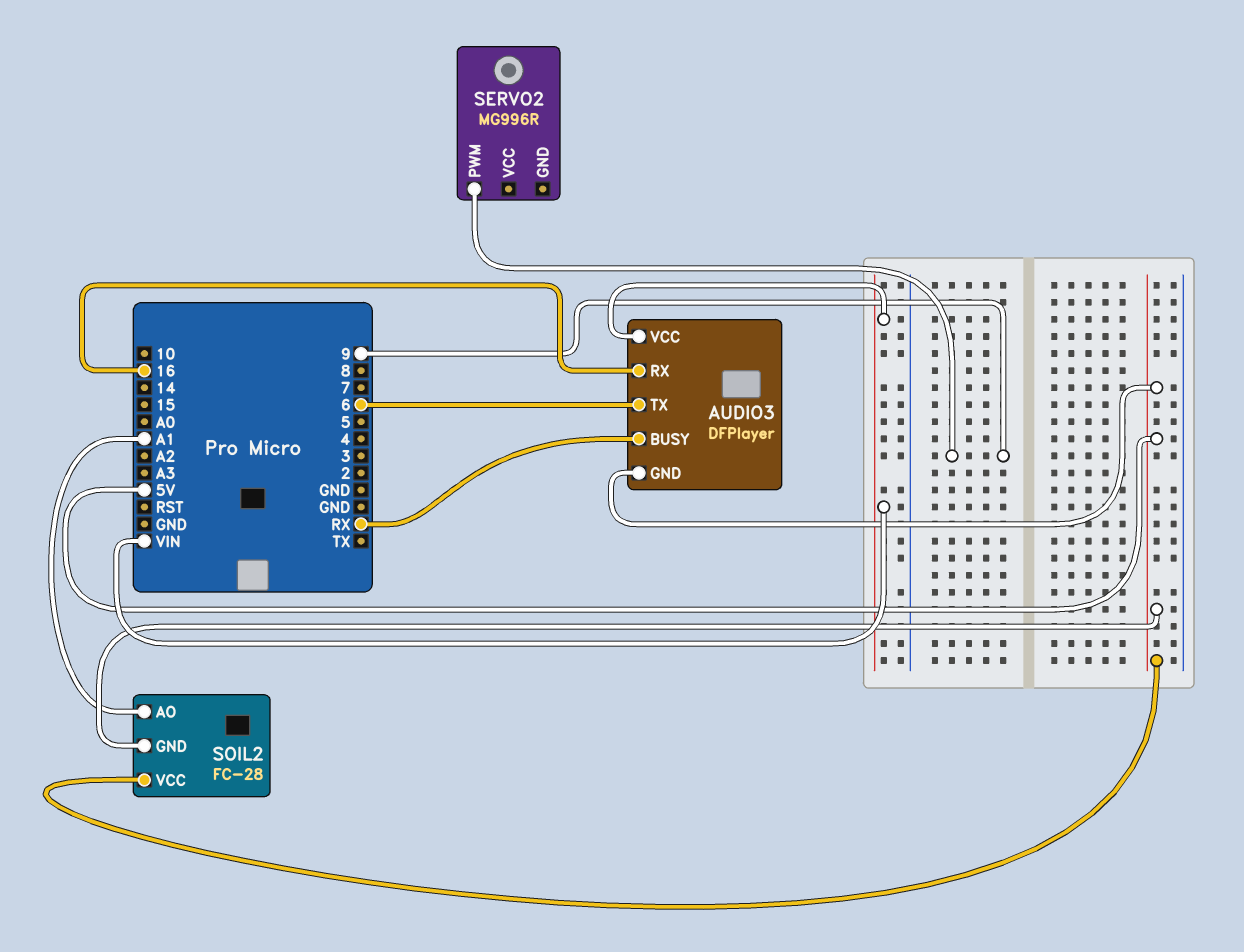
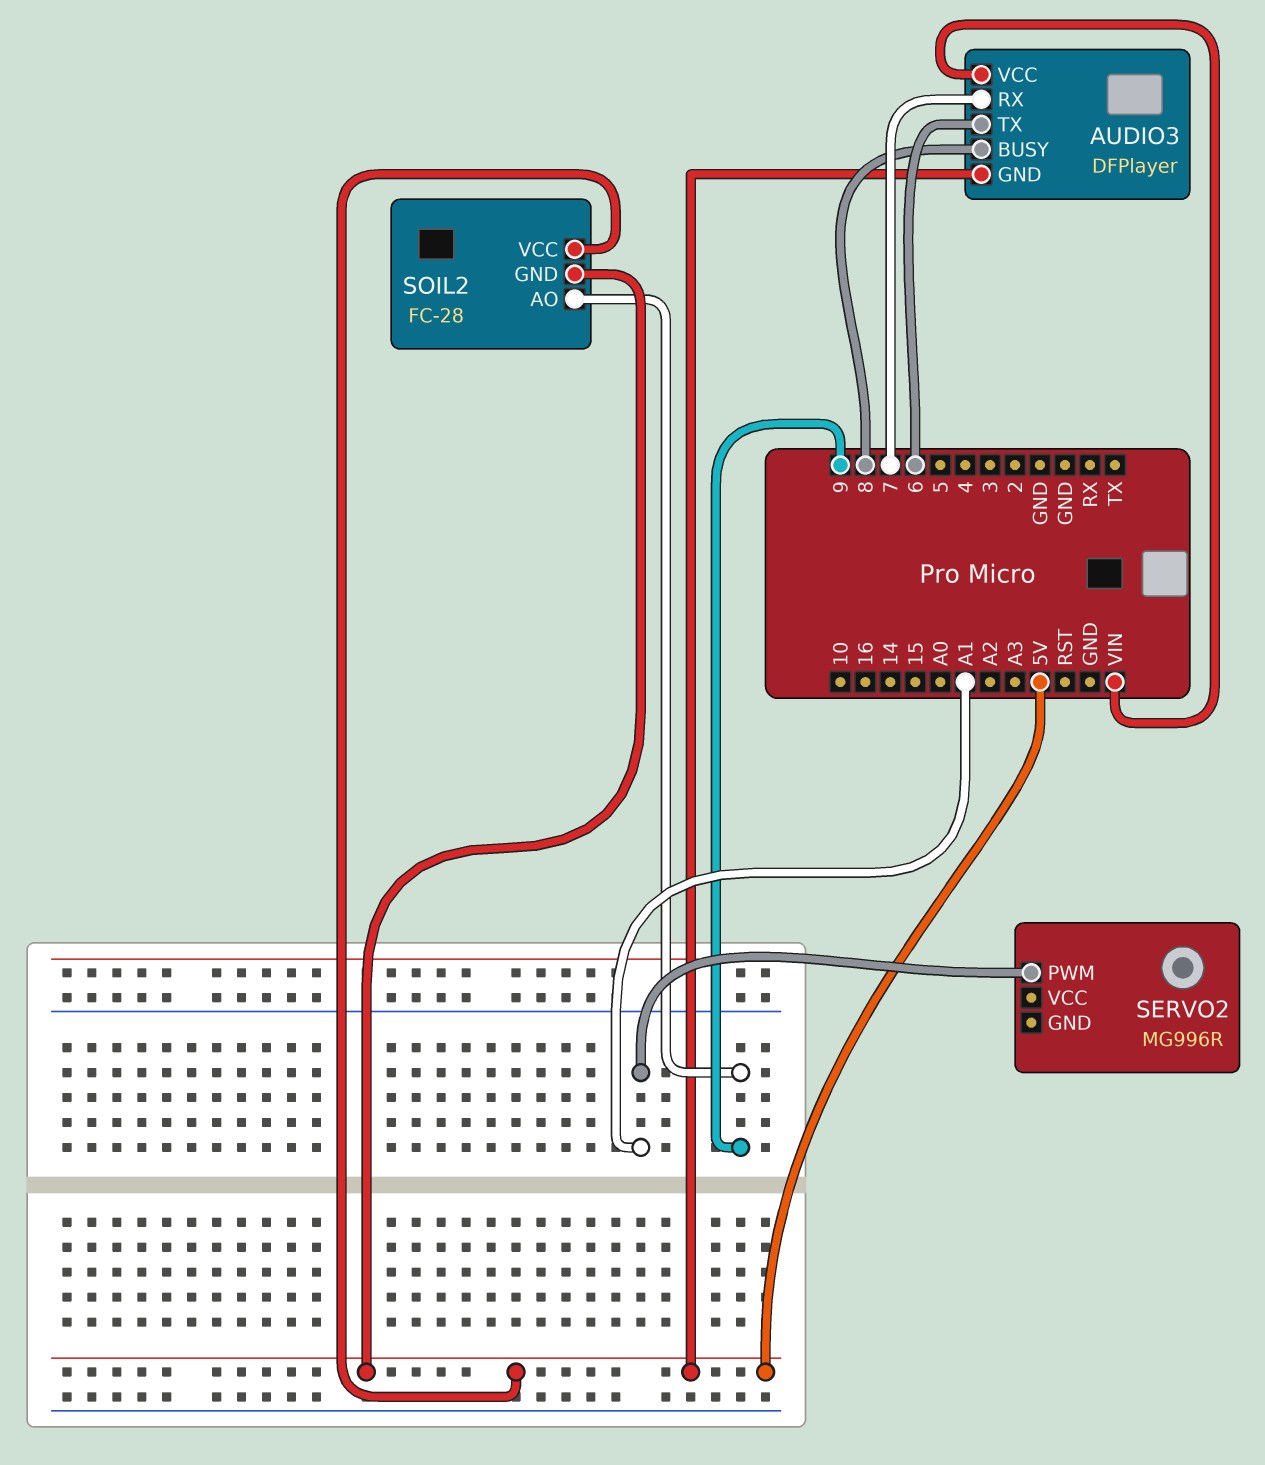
AUDIO3 pin BUSY: RX -> 8
AUDIO3 pin RX: 16 -> 7
SERVO2 pin PWM: 9 -> A1
SOIL2 pin AO: A1 -> 9

